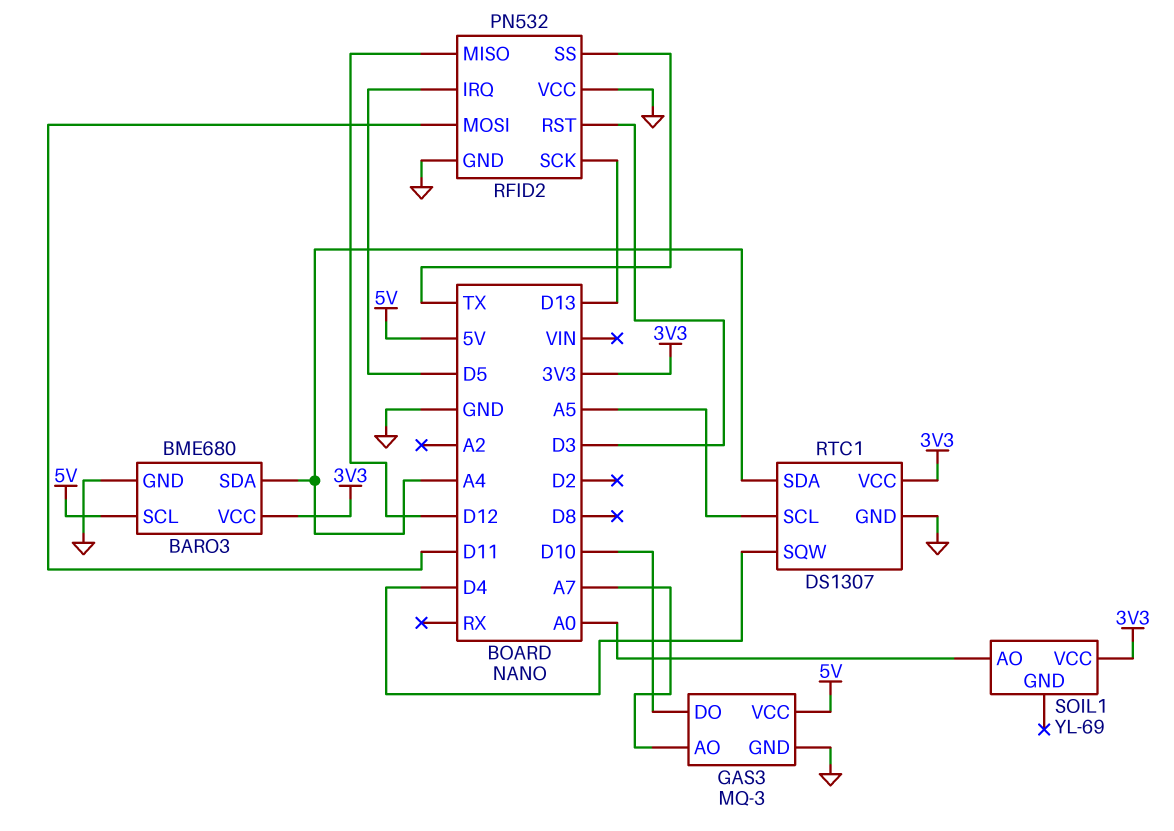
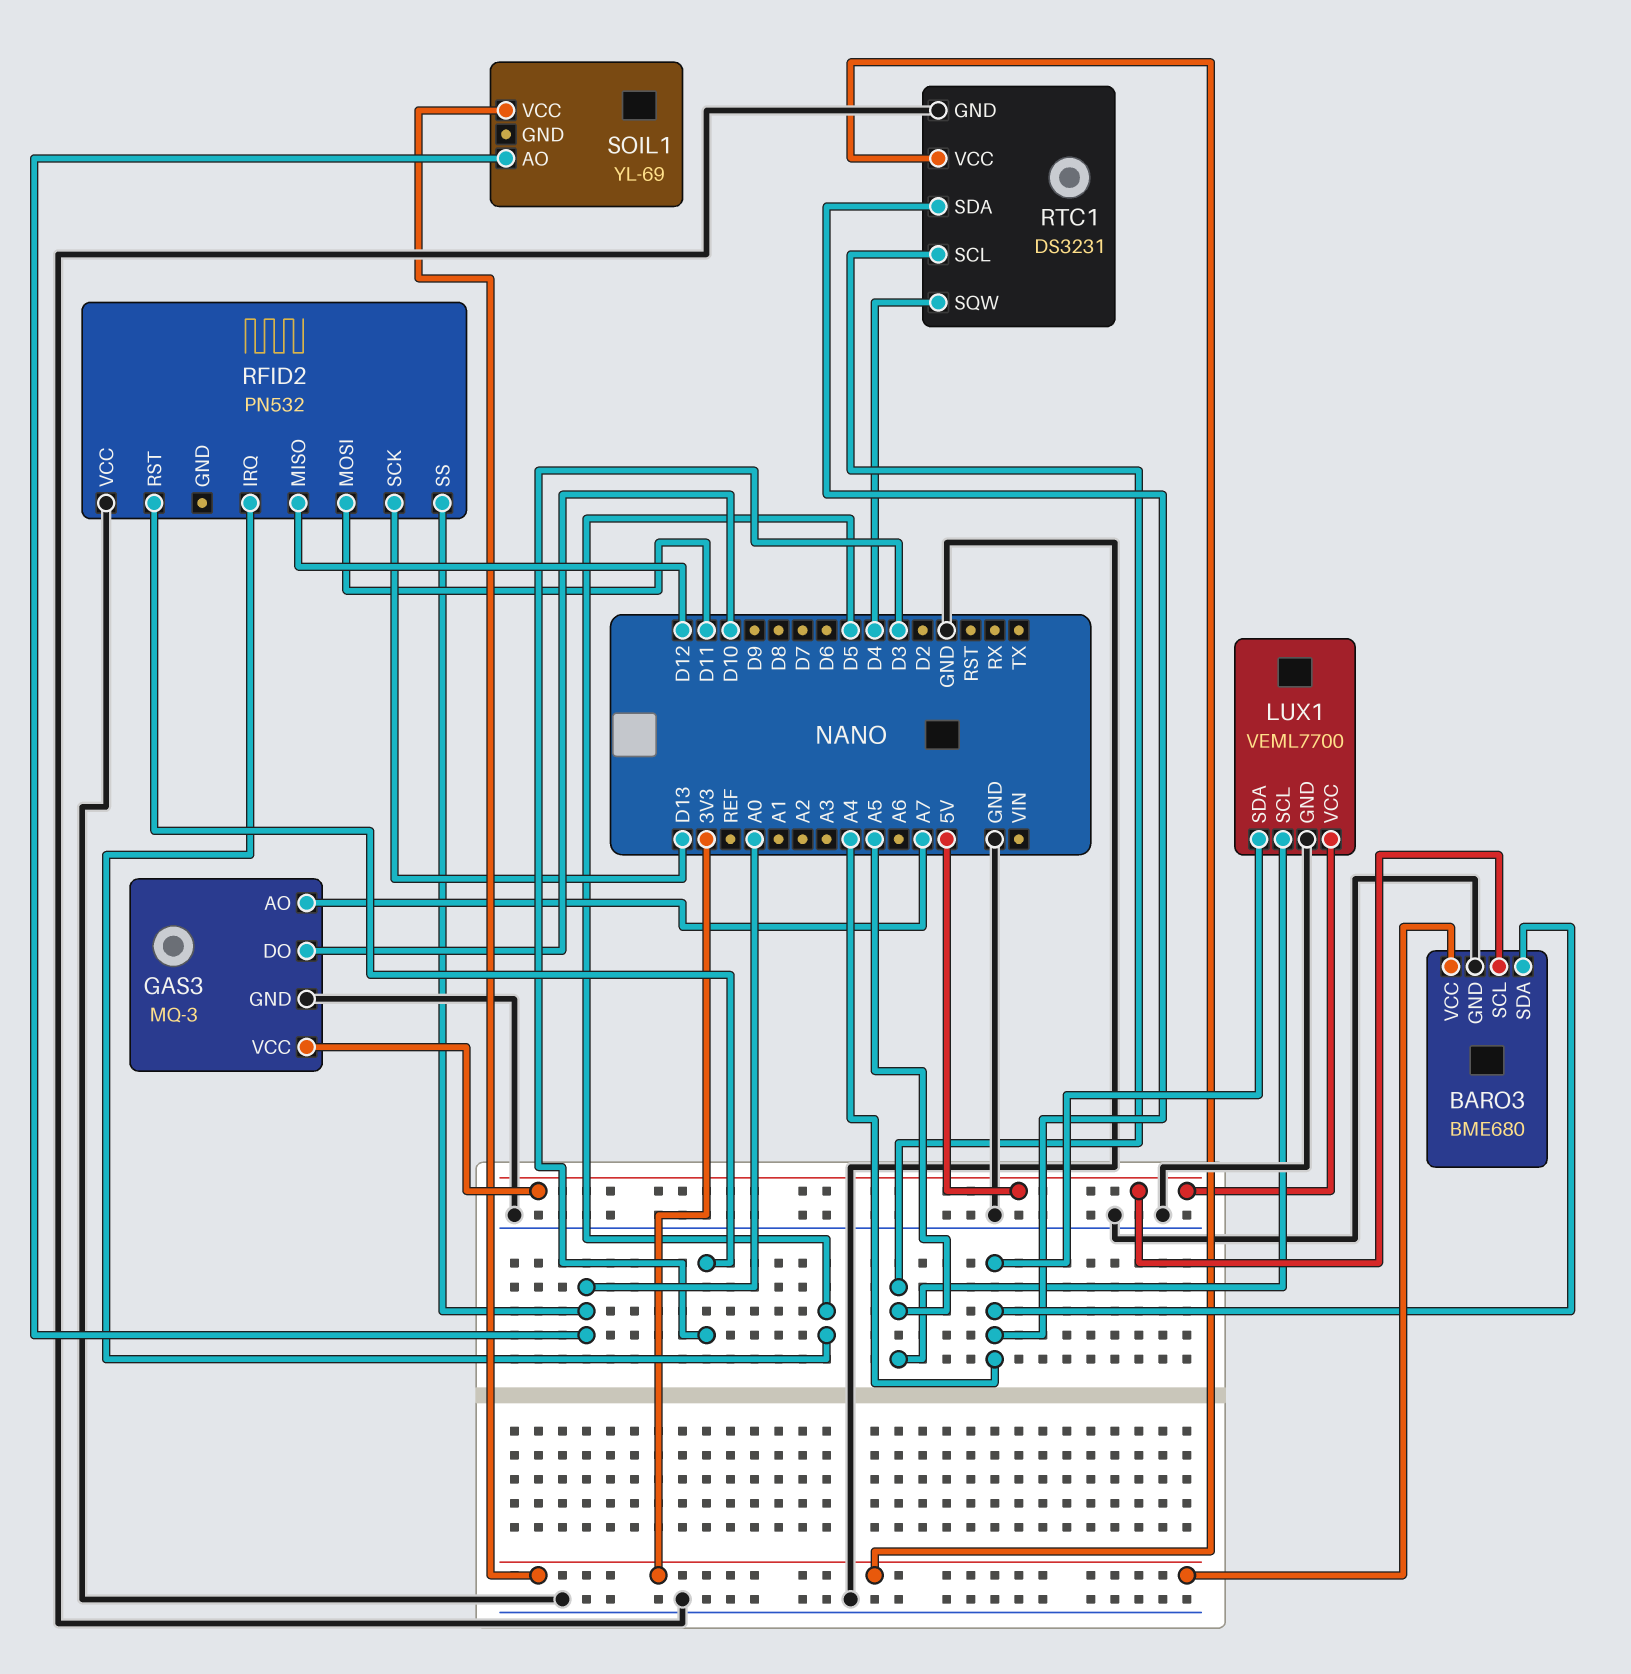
LUX1: none -> VEML7700
LUX1 pin GND: none -> GND
LUX1 pin SCL: none -> A5
LUX1 pin SDA: none -> A4
LUX1 pin VCC: none -> 5V
RFID2 pin GND: GND -> none
RFID2 pin SS: TX -> A0
RTC1: DS1307 -> DS3231

